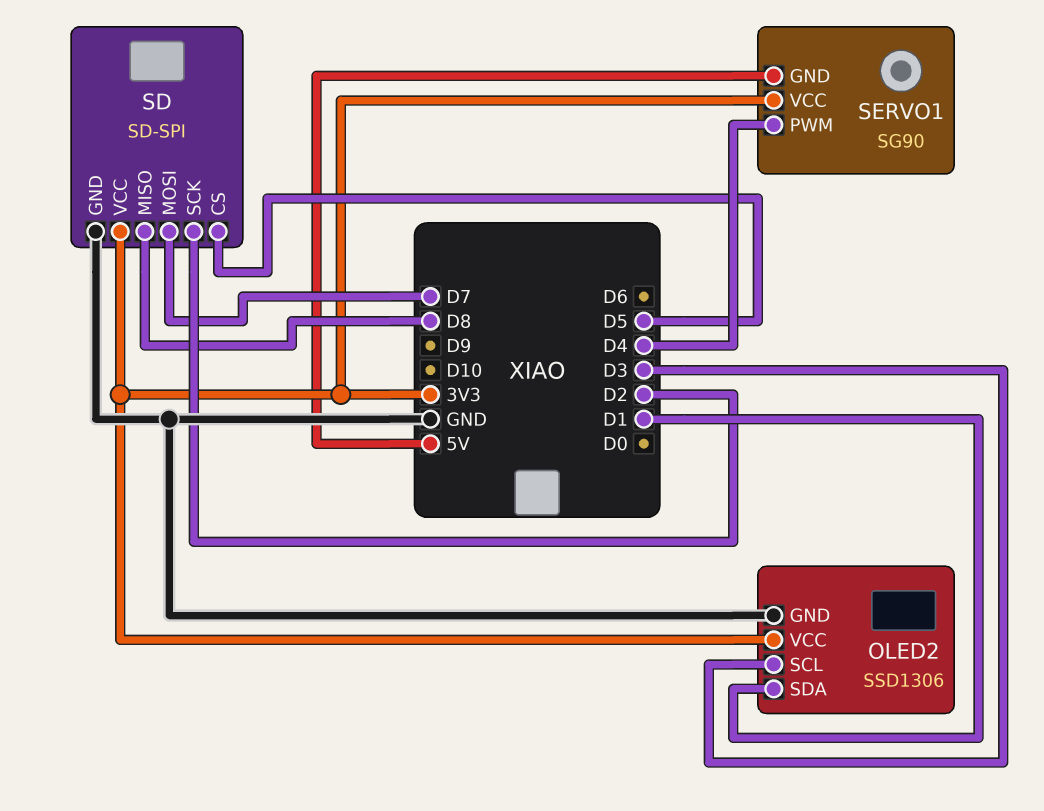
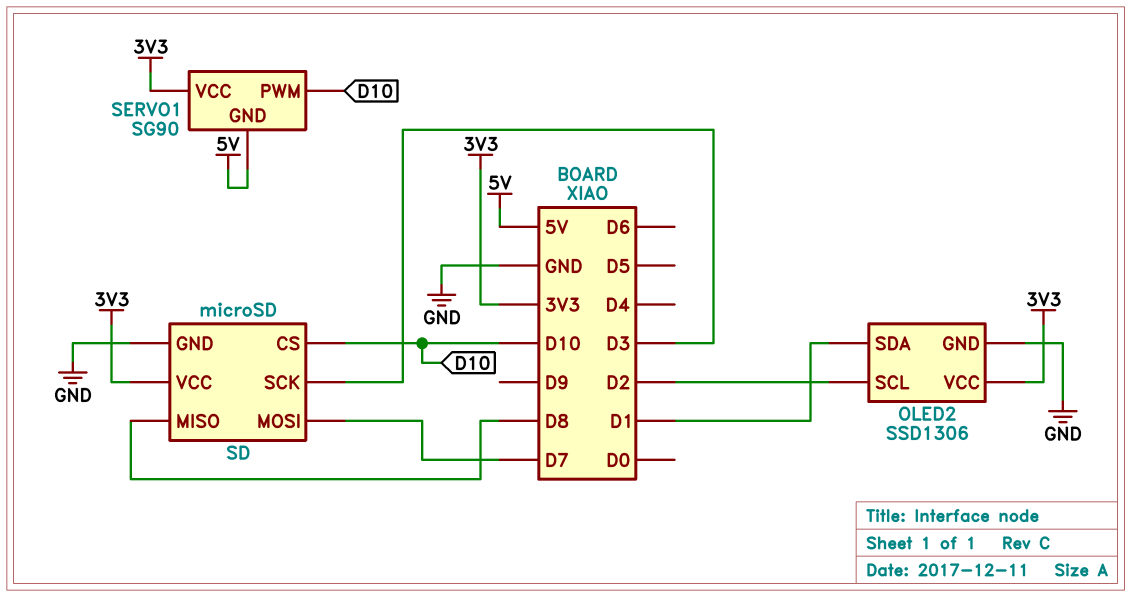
OLED2 pin SCL: D3 -> D2
SD: SD-SPI -> microSD
SD pin CS: D5 -> D10
SD pin SCK: D2 -> D3
SERVO1 pin PWM: D4 -> D10

